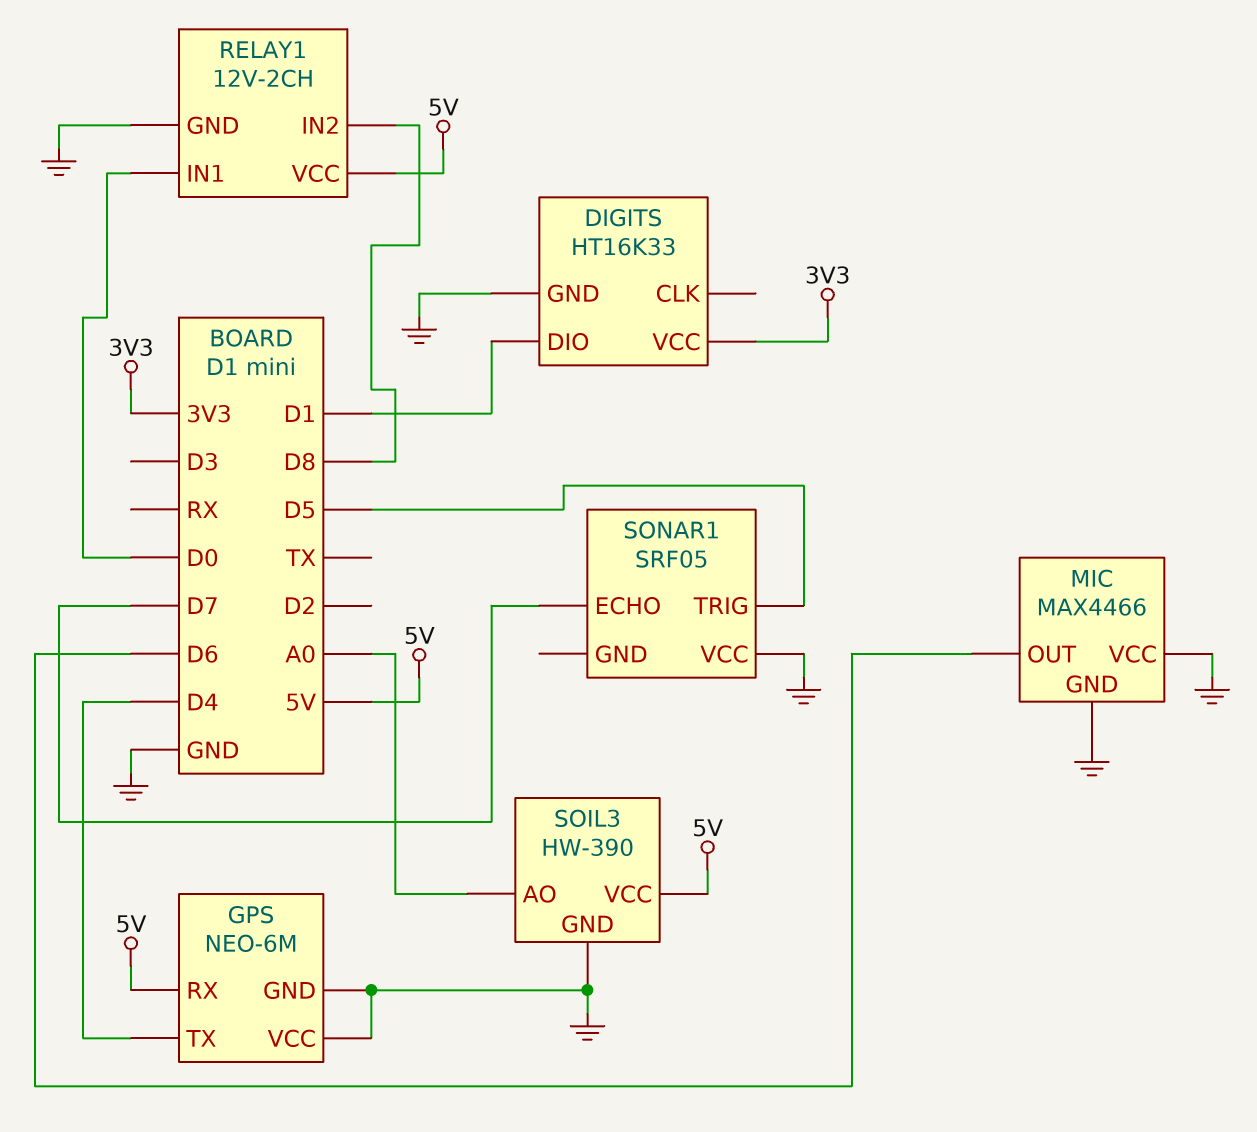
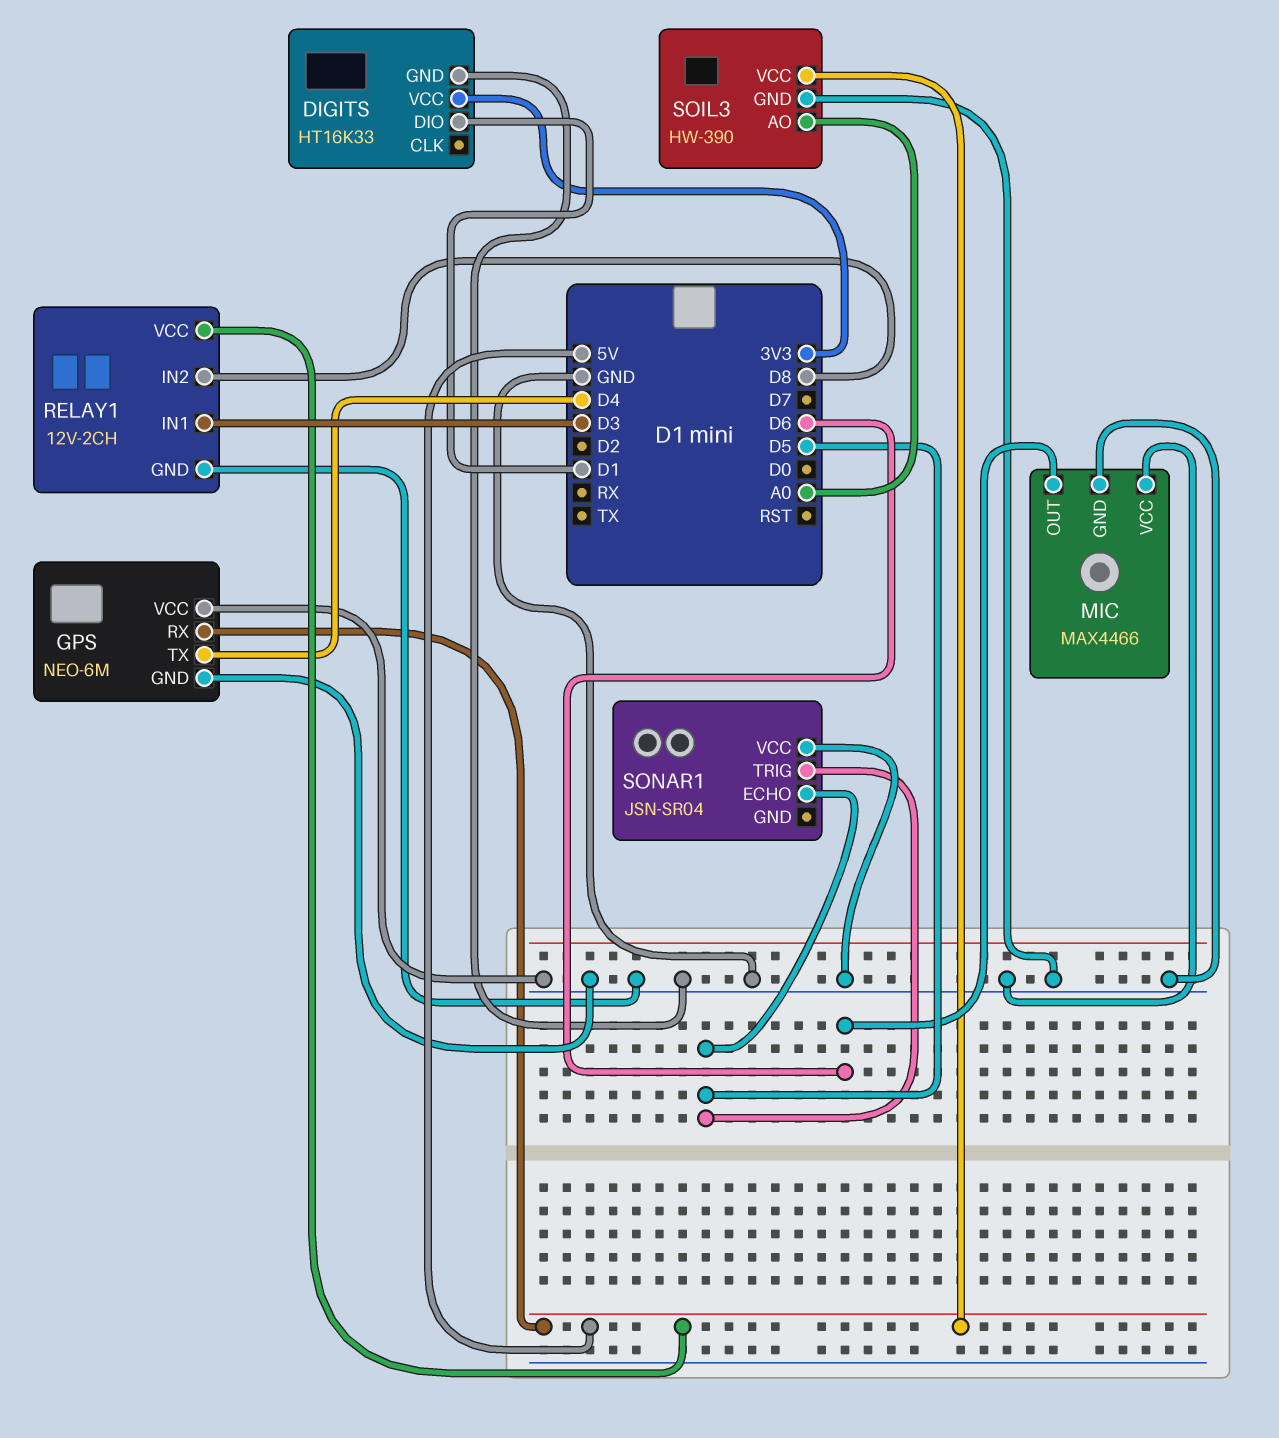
RELAY1 pin IN1: D0 -> D3
SONAR1: SRF05 -> JSN-SR04
SONAR1 pin ECHO: D7 -> D5

